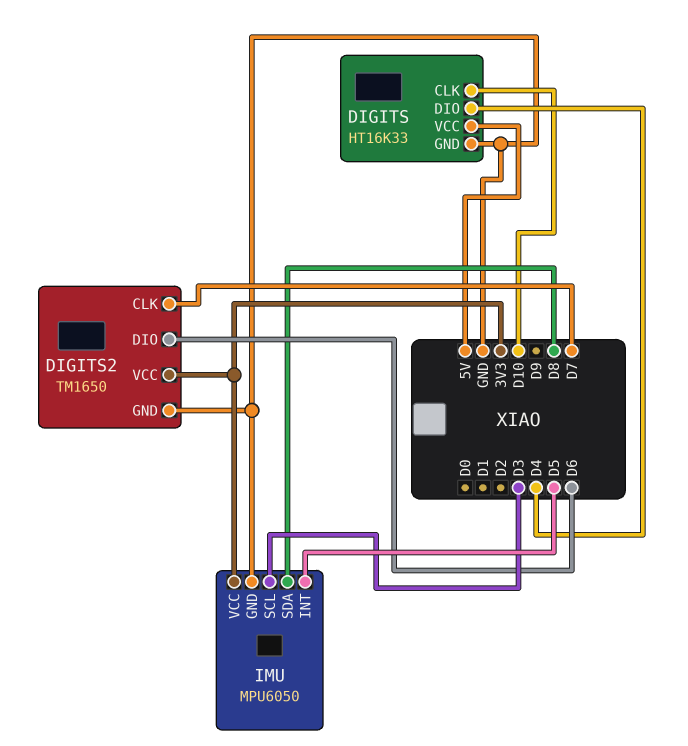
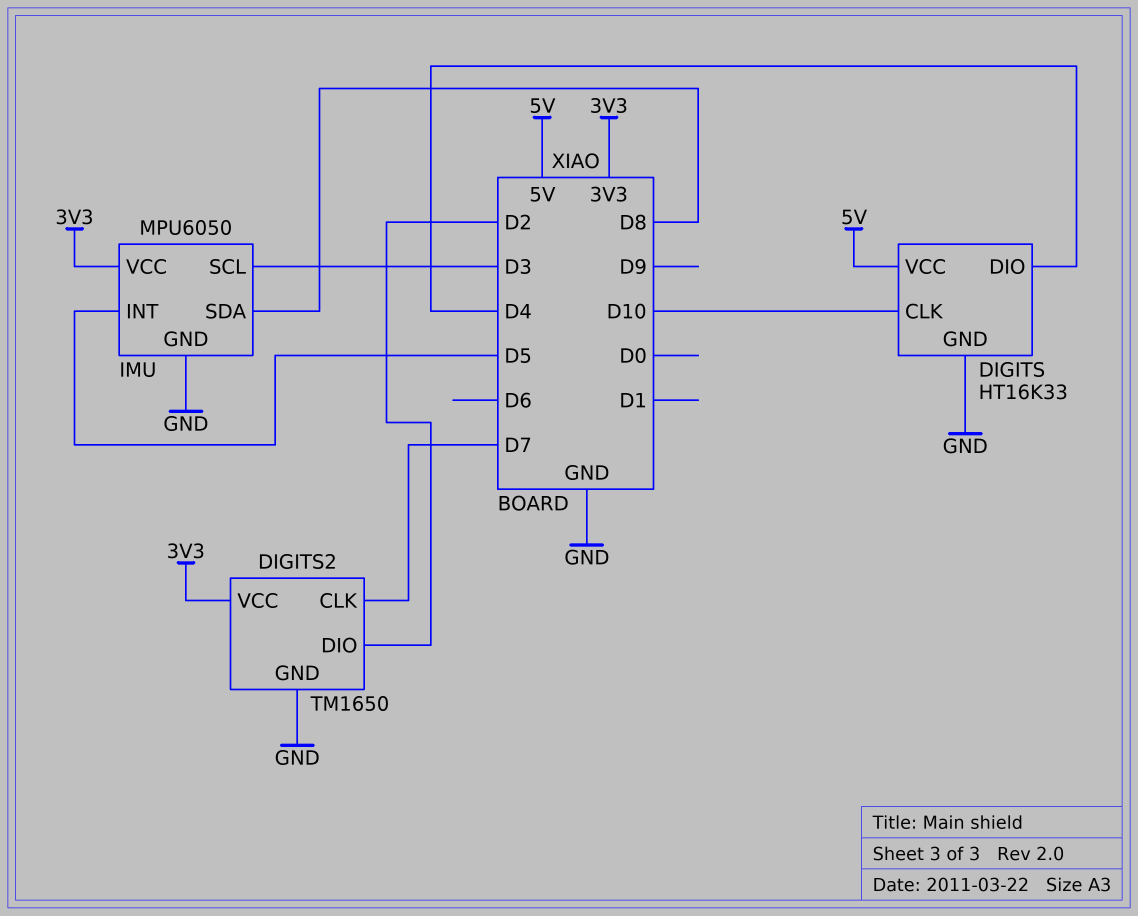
DIGITS2 pin DIO: D6 -> D2

